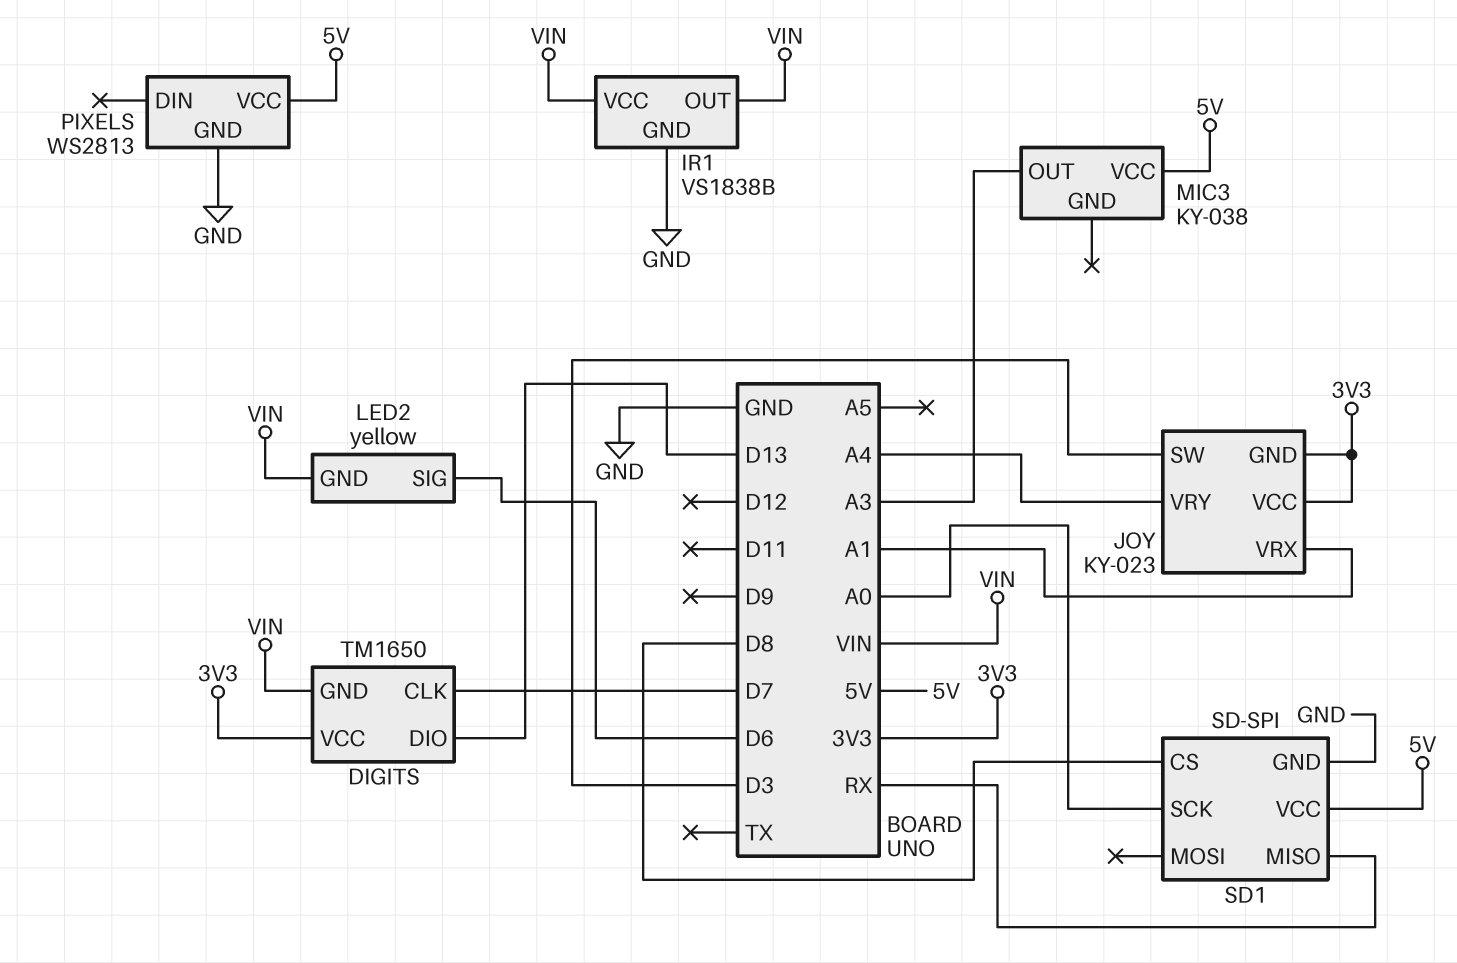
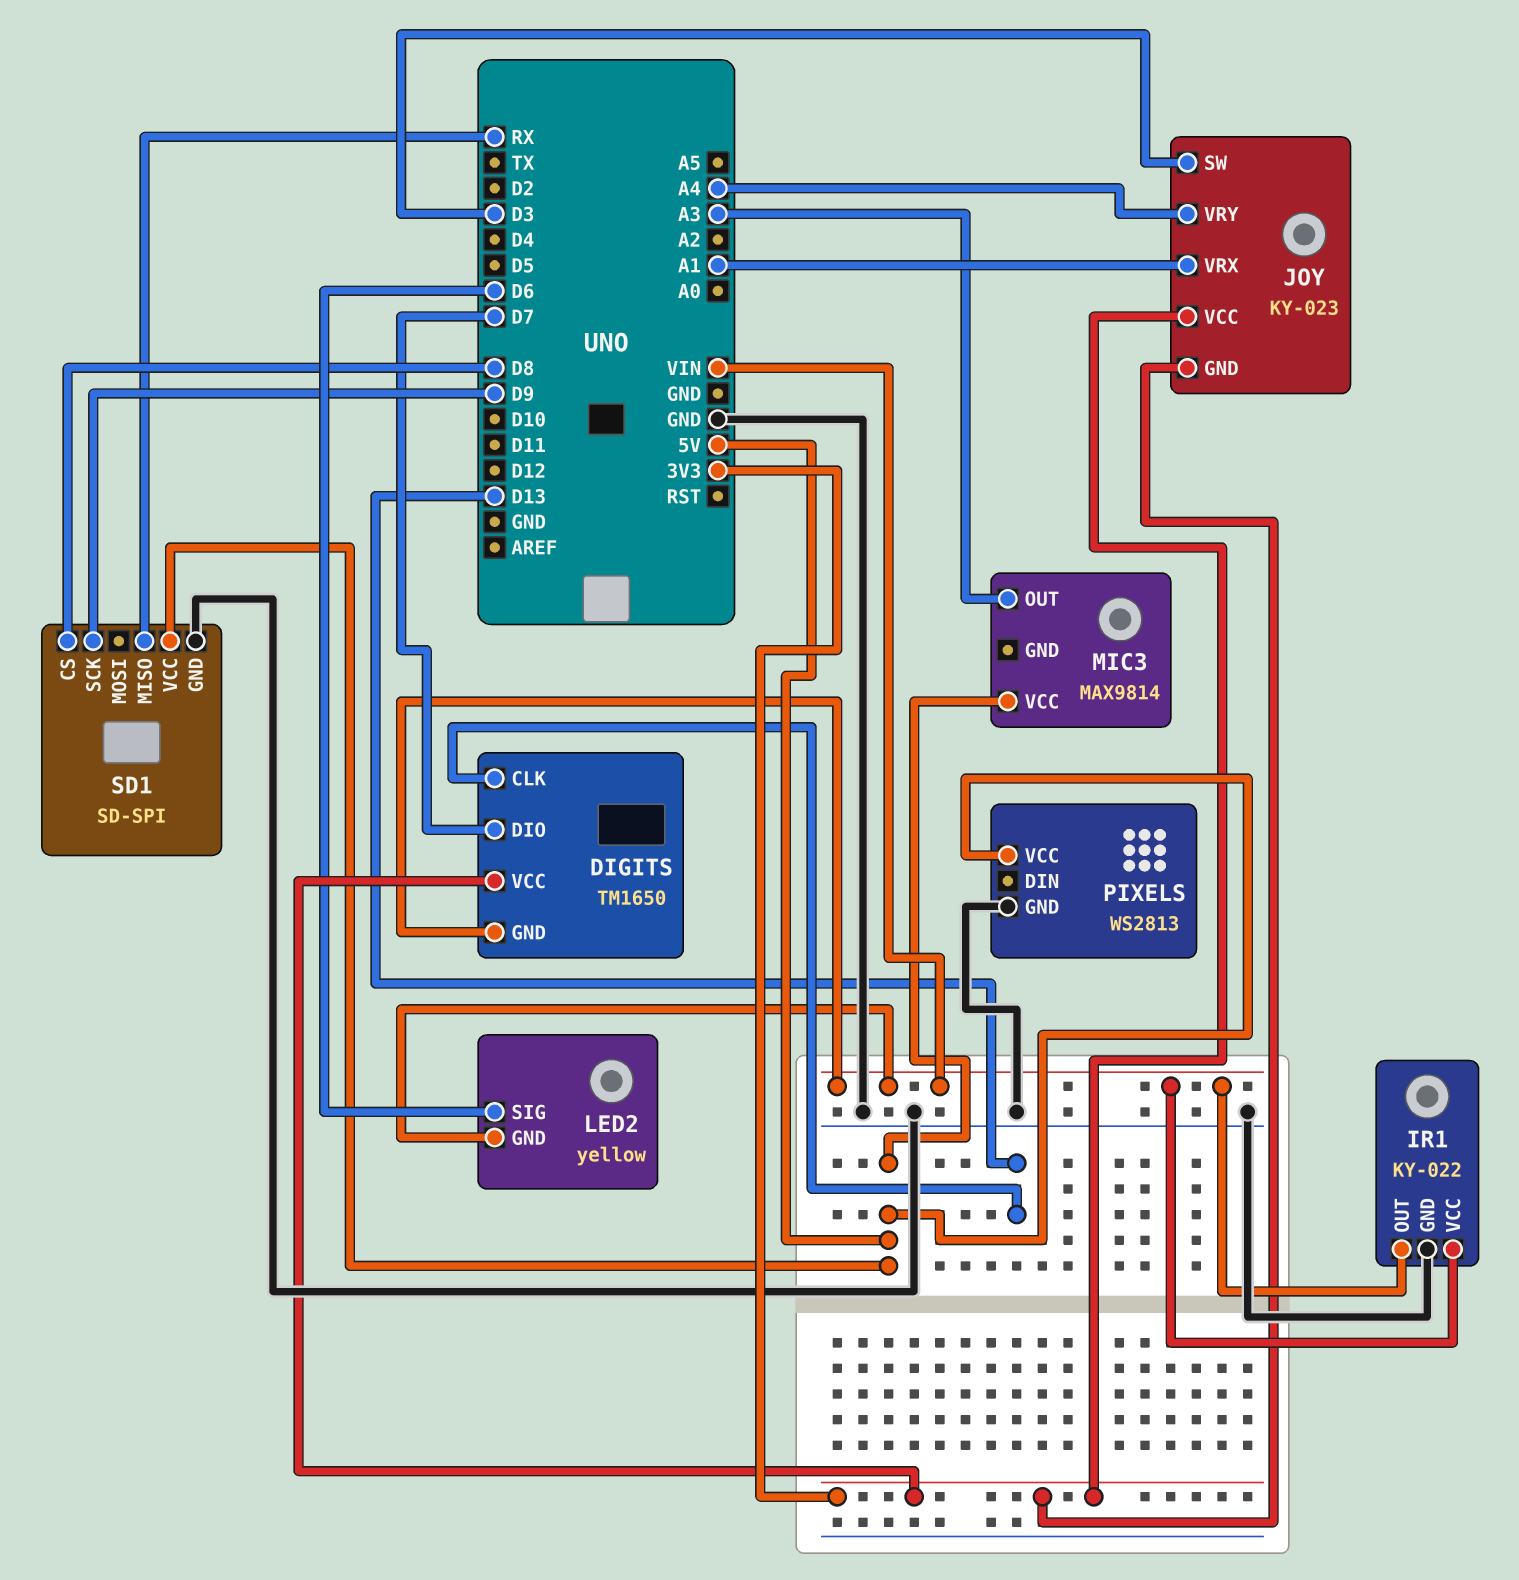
DIGITS pin CLK: D7 -> D13
DIGITS pin DIO: D13 -> D7
IR1: VS1838B -> KY-022
MIC3: KY-038 -> MAX9814
SD1 pin SCK: A0 -> D9

